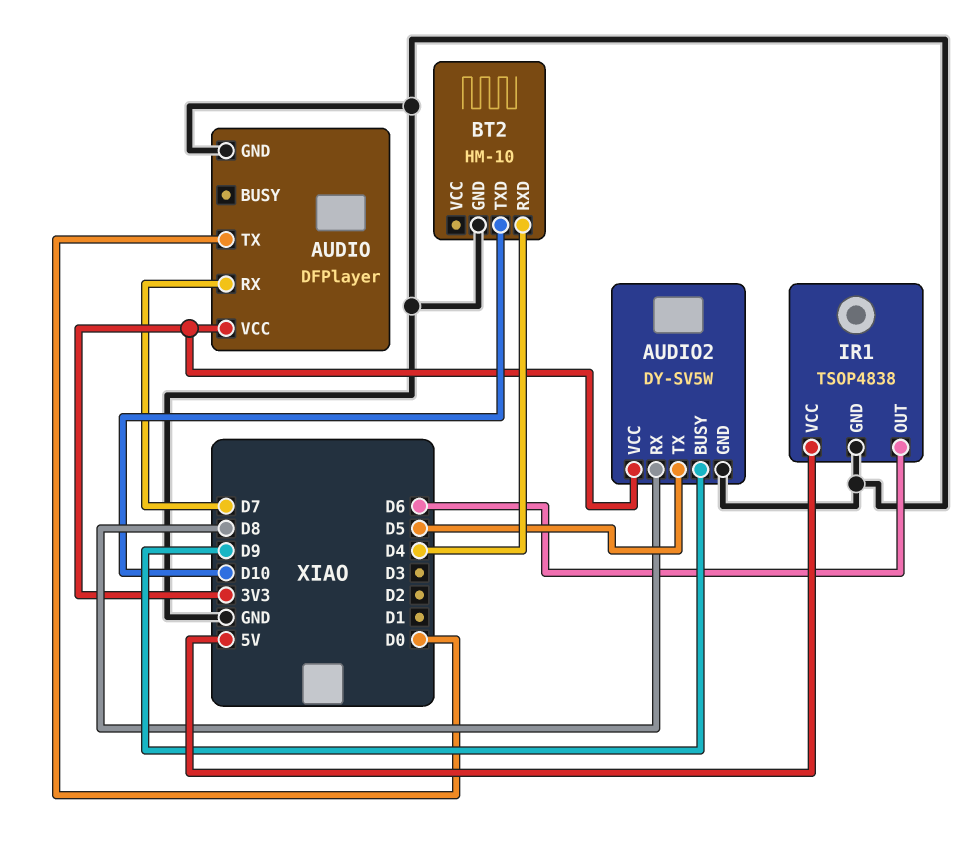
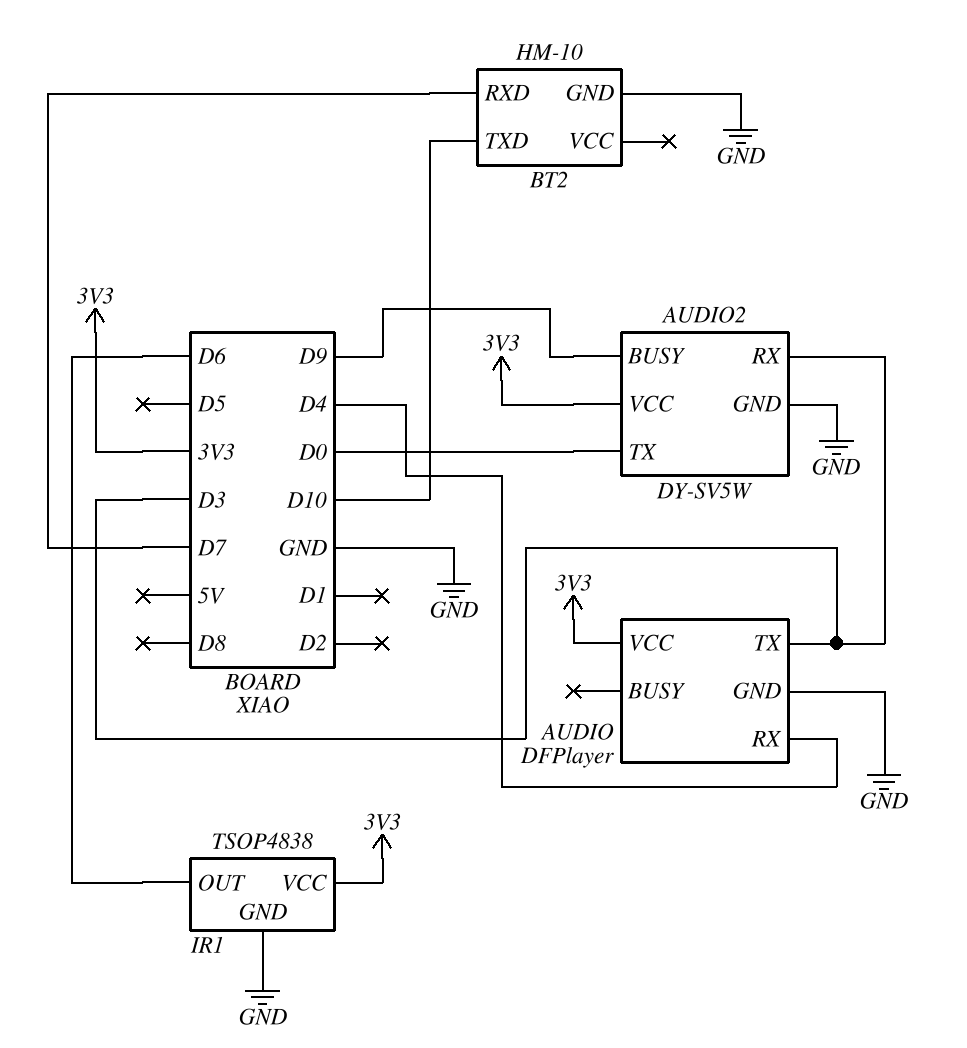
AUDIO pin RX: D7 -> D4
AUDIO pin TX: D0 -> D3
AUDIO2 pin RX: D8 -> D3
AUDIO2 pin TX: D5 -> D0
BT2 pin RXD: D4 -> D7
IR1 pin VCC: 5V -> 3V3

